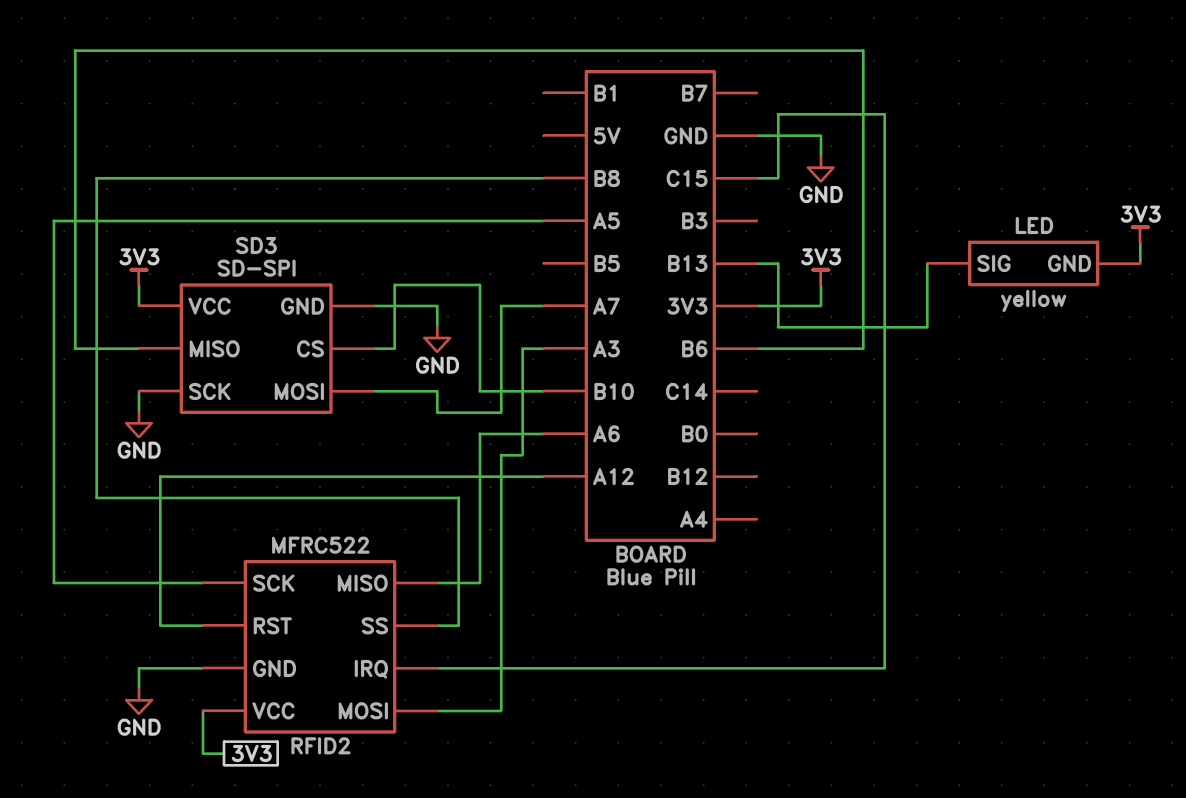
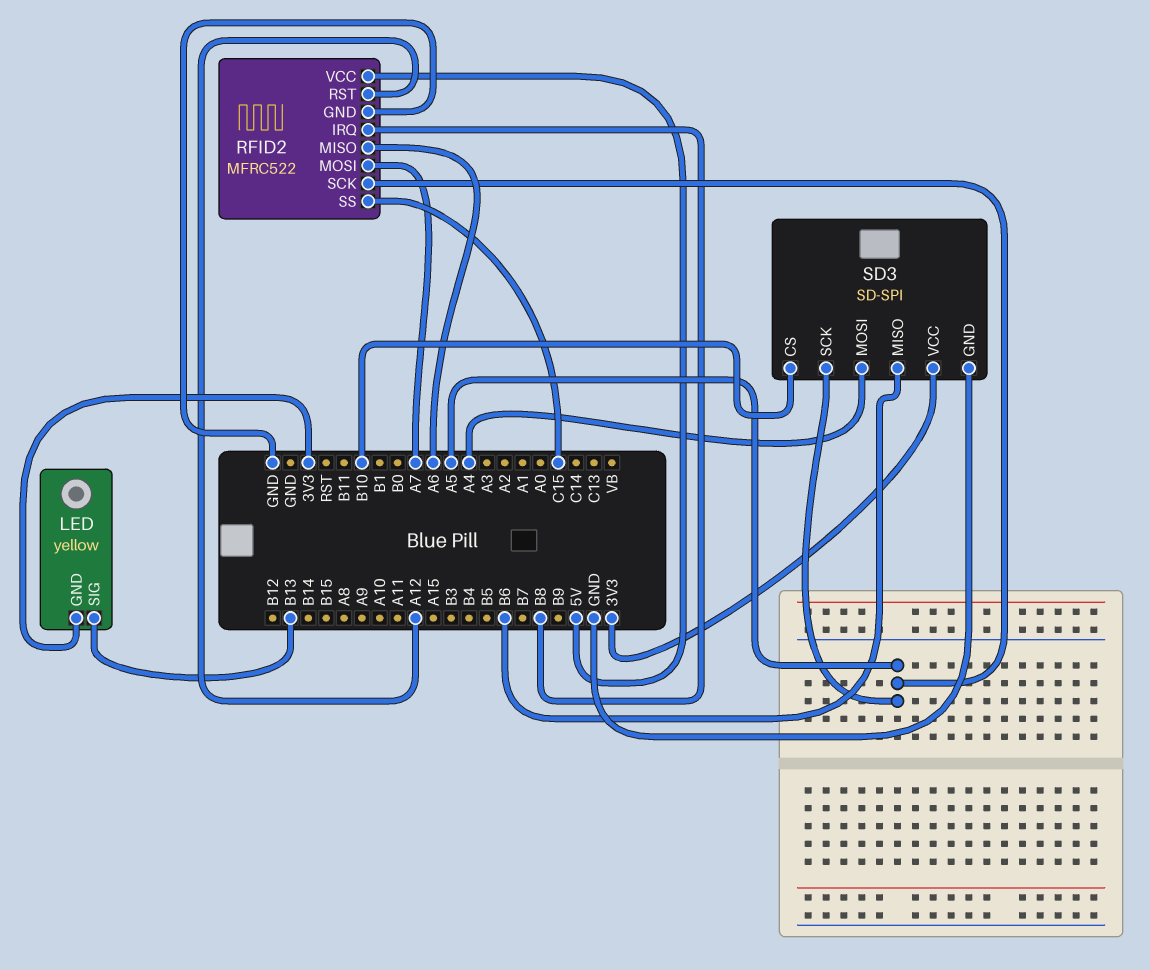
RFID2 pin IRQ: C15 -> B8
RFID2 pin MOSI: A3 -> A7
RFID2 pin SS: B8 -> C15
RFID2 pin VCC: 3V3 -> 5V
SD3 pin MOSI: A7 -> A4
SD3 pin SCK: GND -> A5

